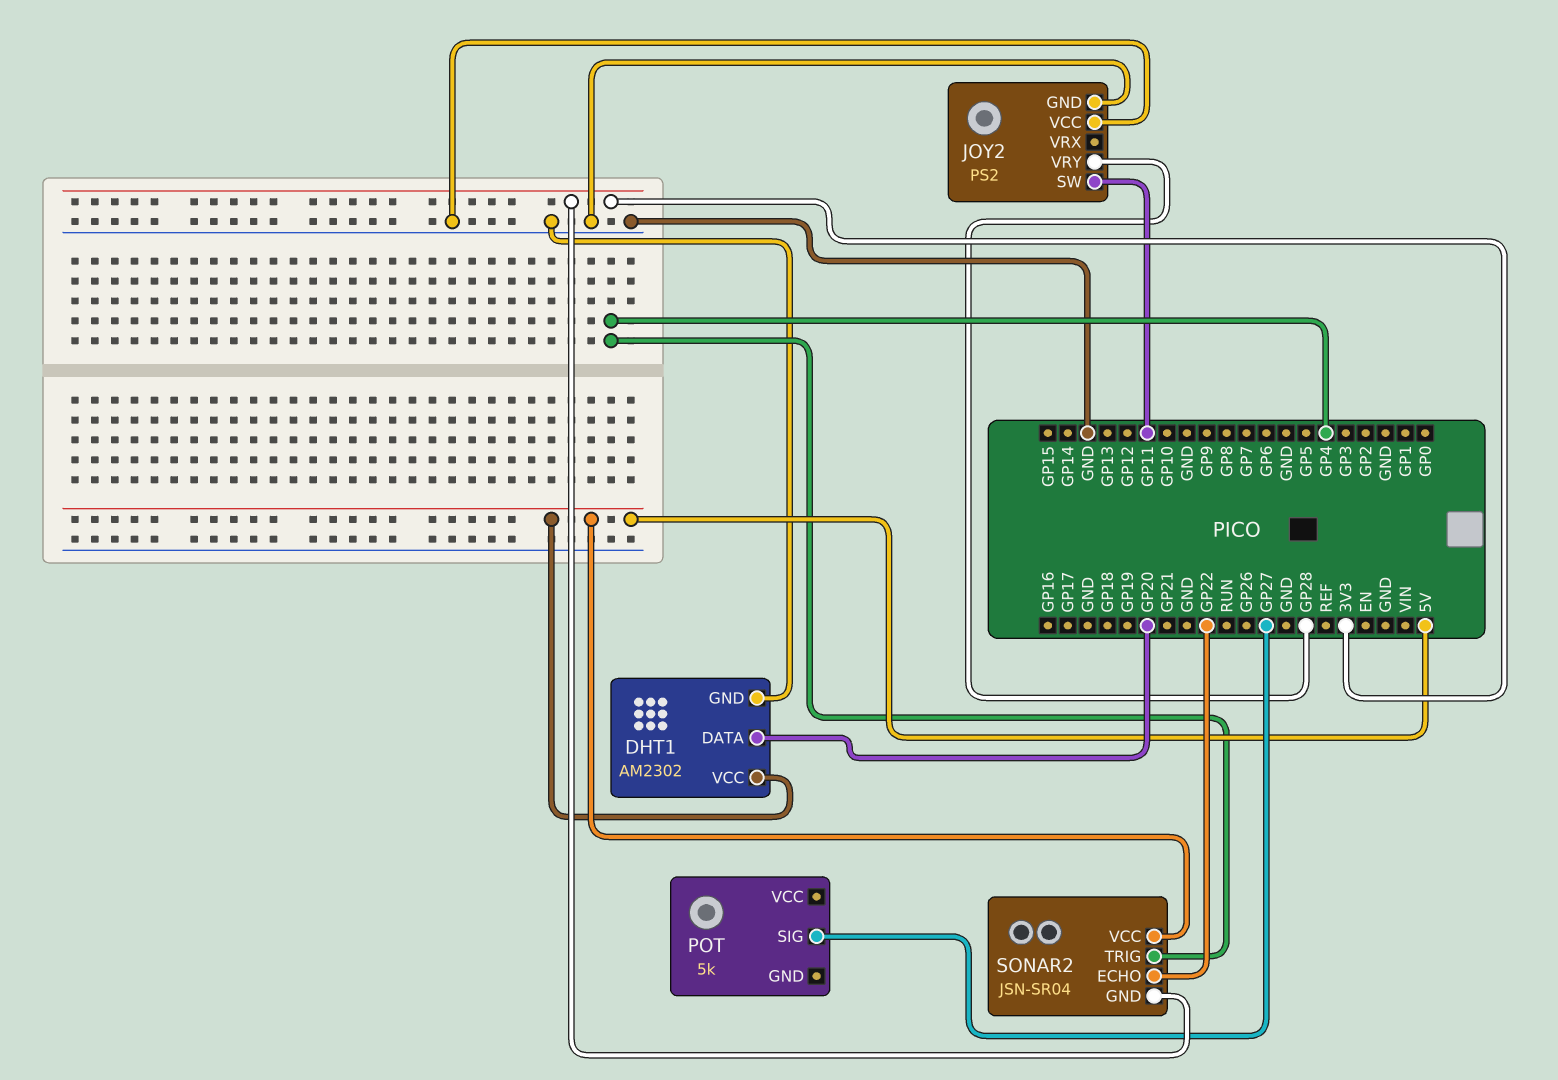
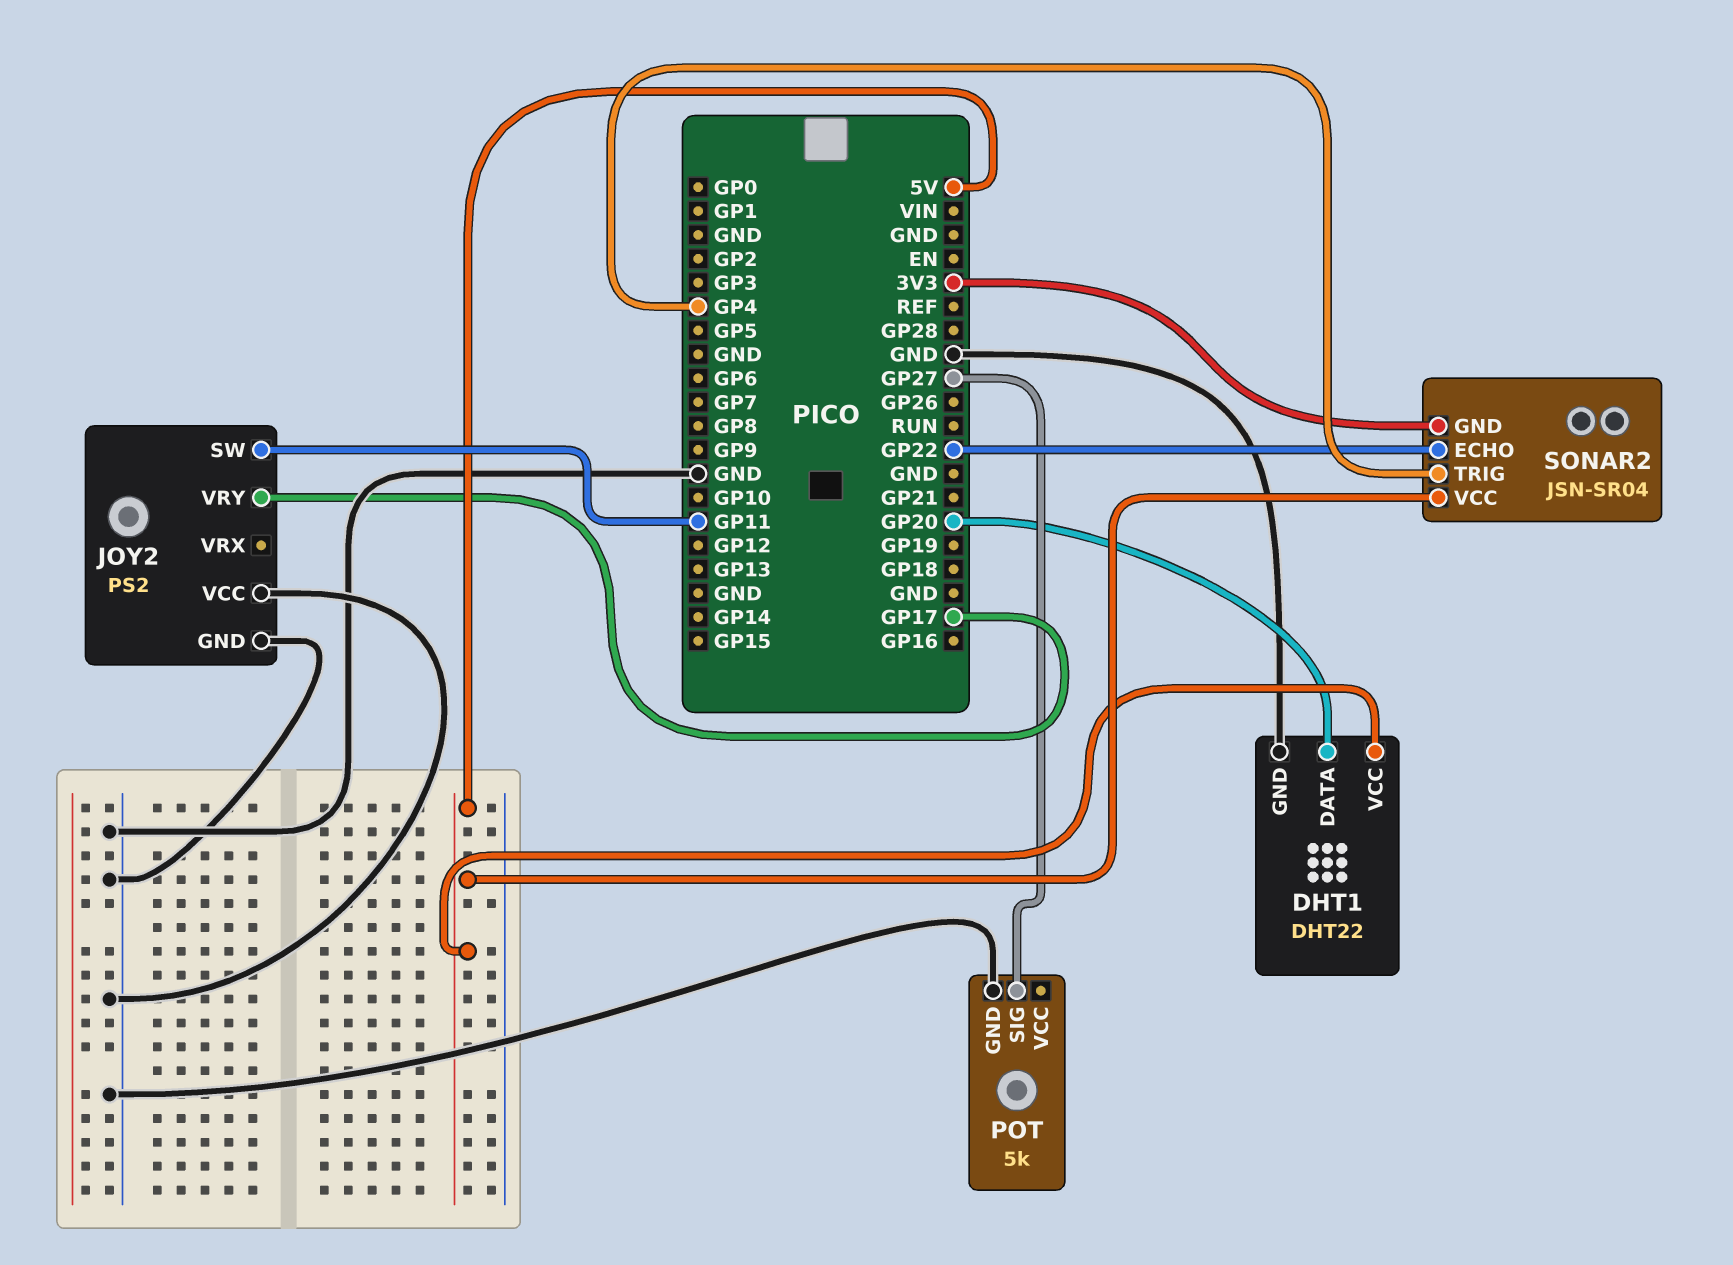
DHT1: AM2302 -> DHT22
JOY2 pin VRY: GP28 -> GP17
POT pin GND: none -> GND

